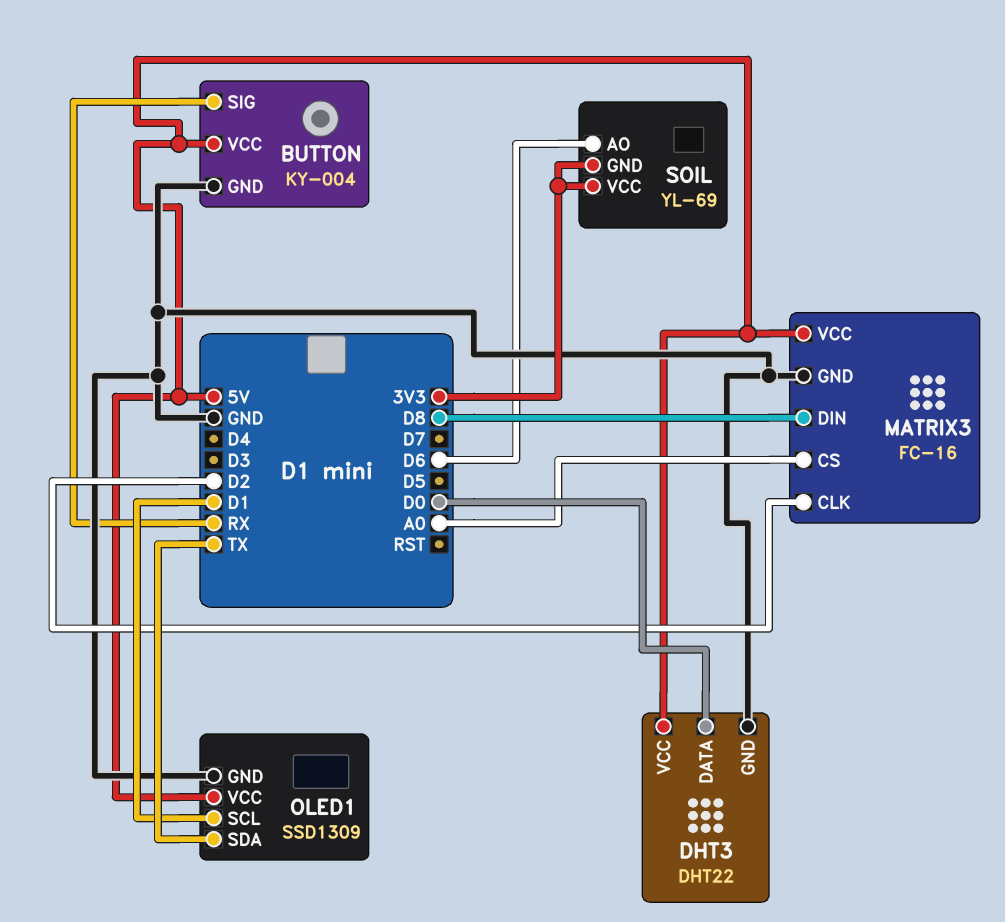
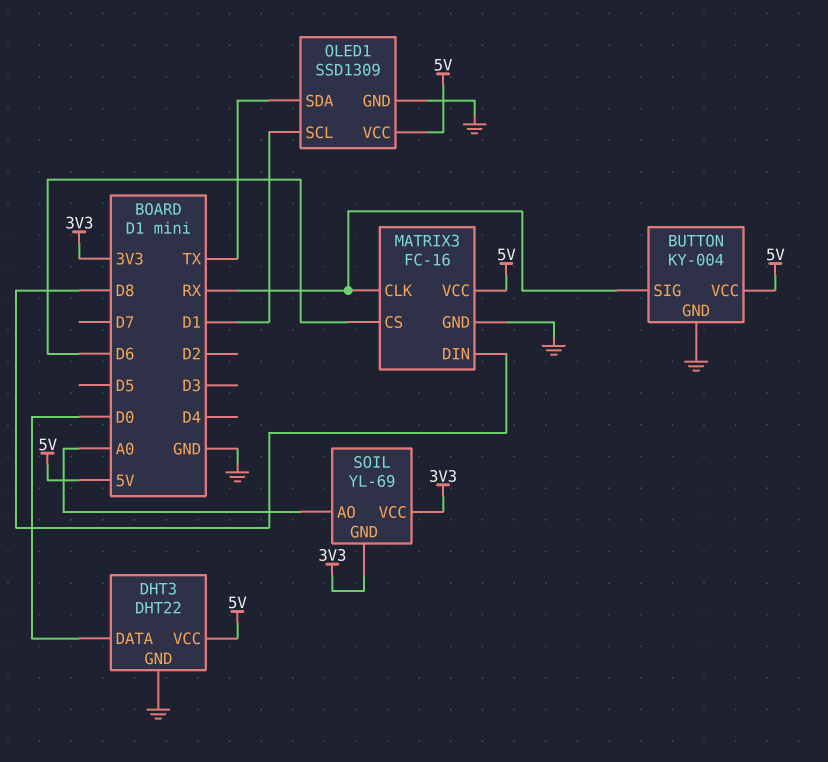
MATRIX3 pin CLK: D2 -> RX
MATRIX3 pin CS: A0 -> D6
SOIL pin AO: D6 -> A0

